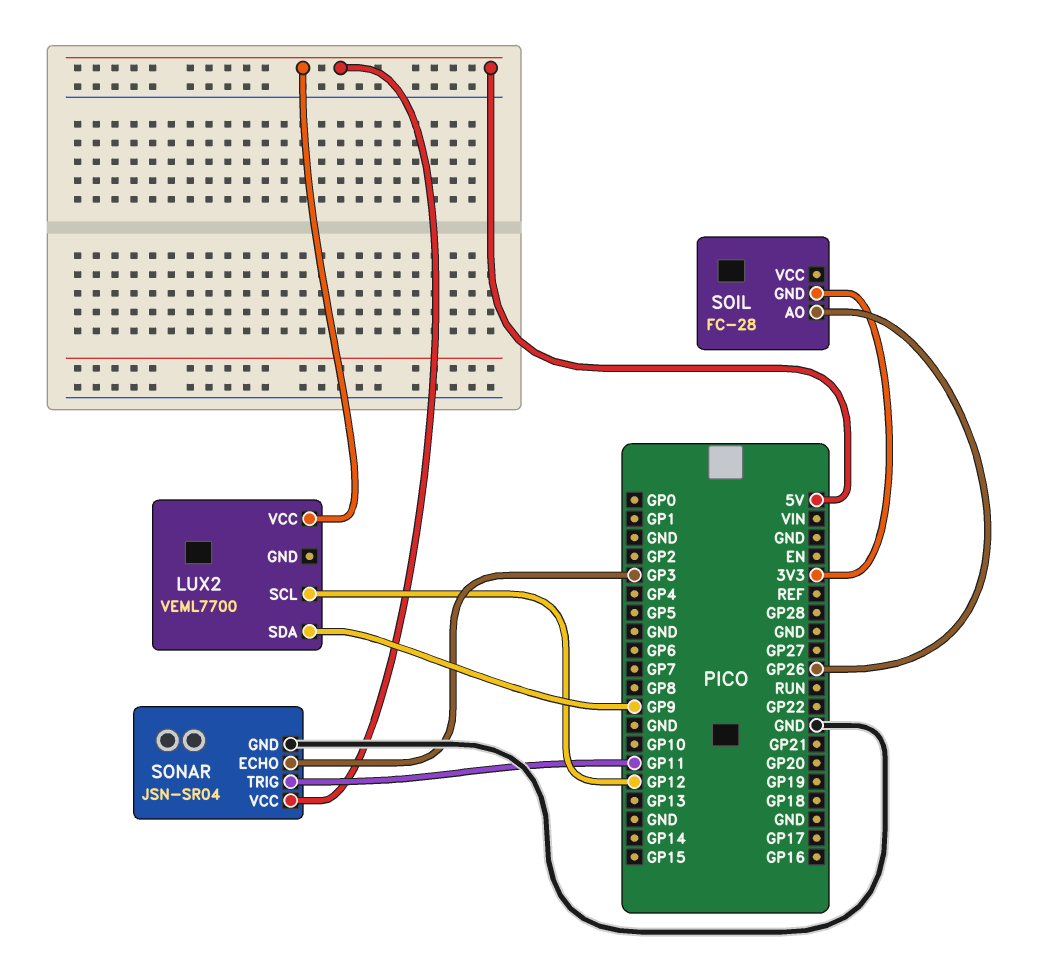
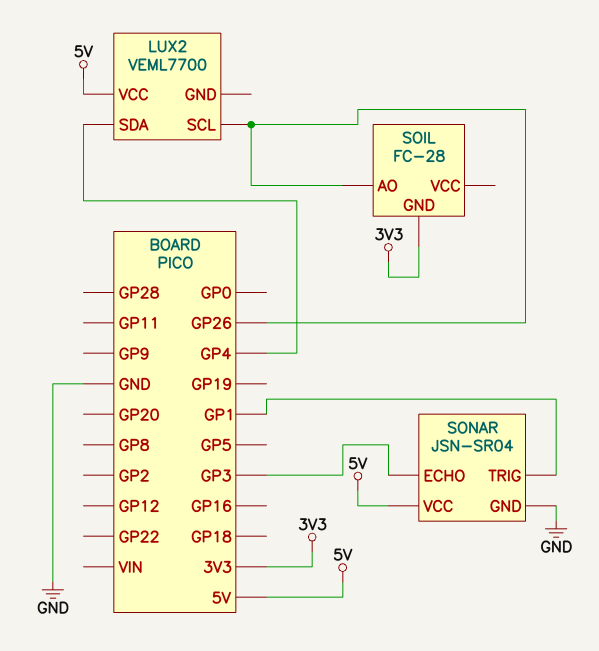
LUX2 pin SCL: GP12 -> GP26
LUX2 pin SDA: GP9 -> GP4
SONAR pin TRIG: GP11 -> GP1

